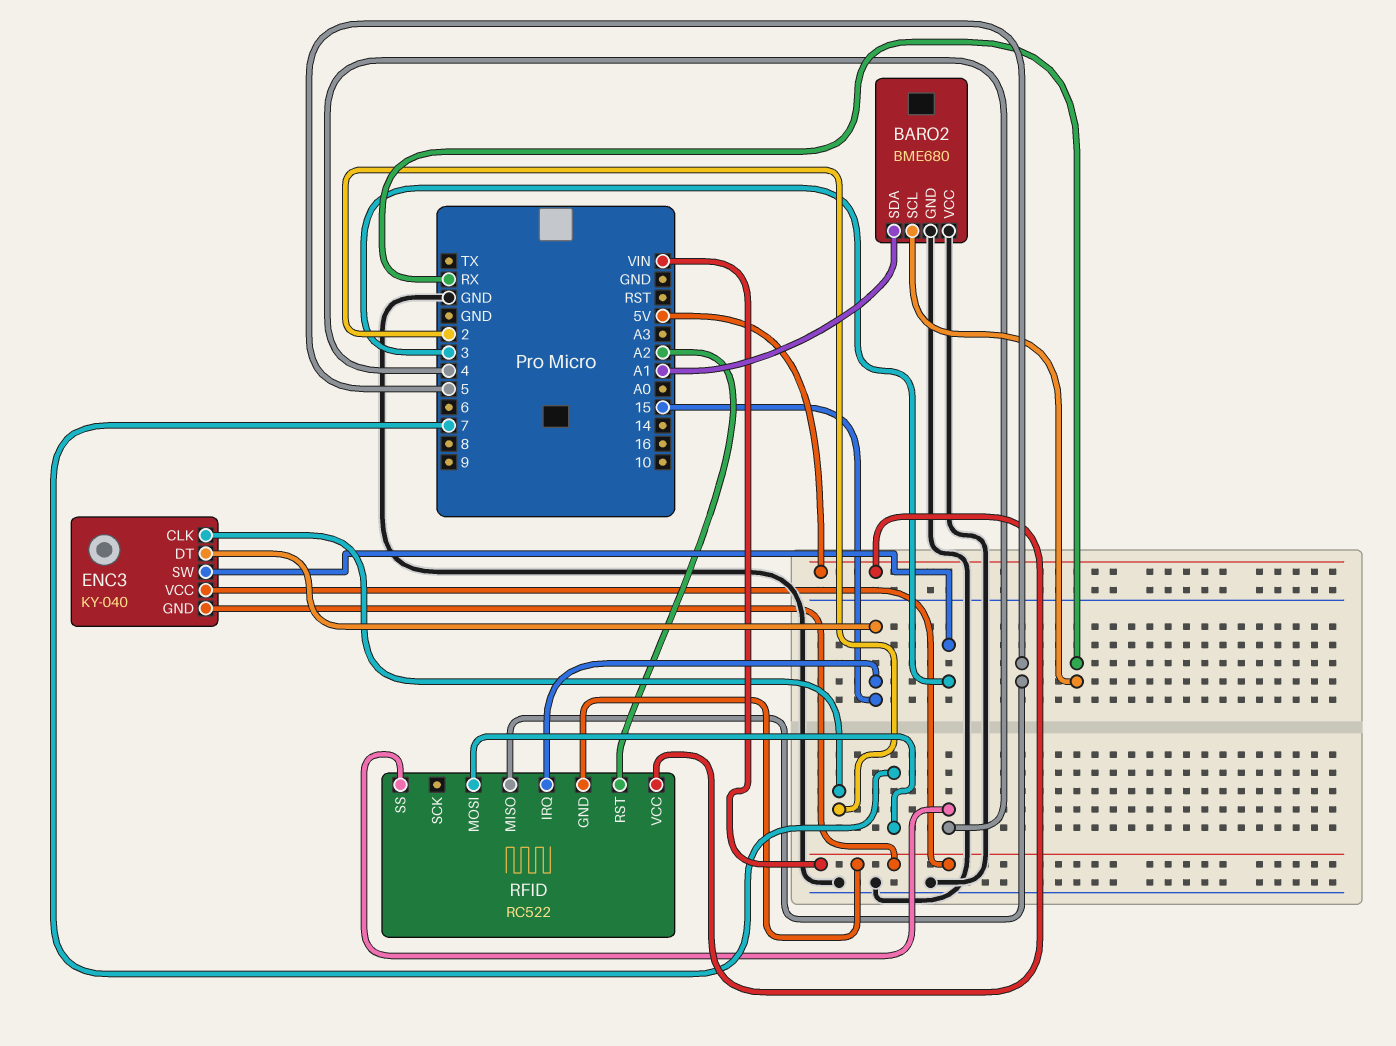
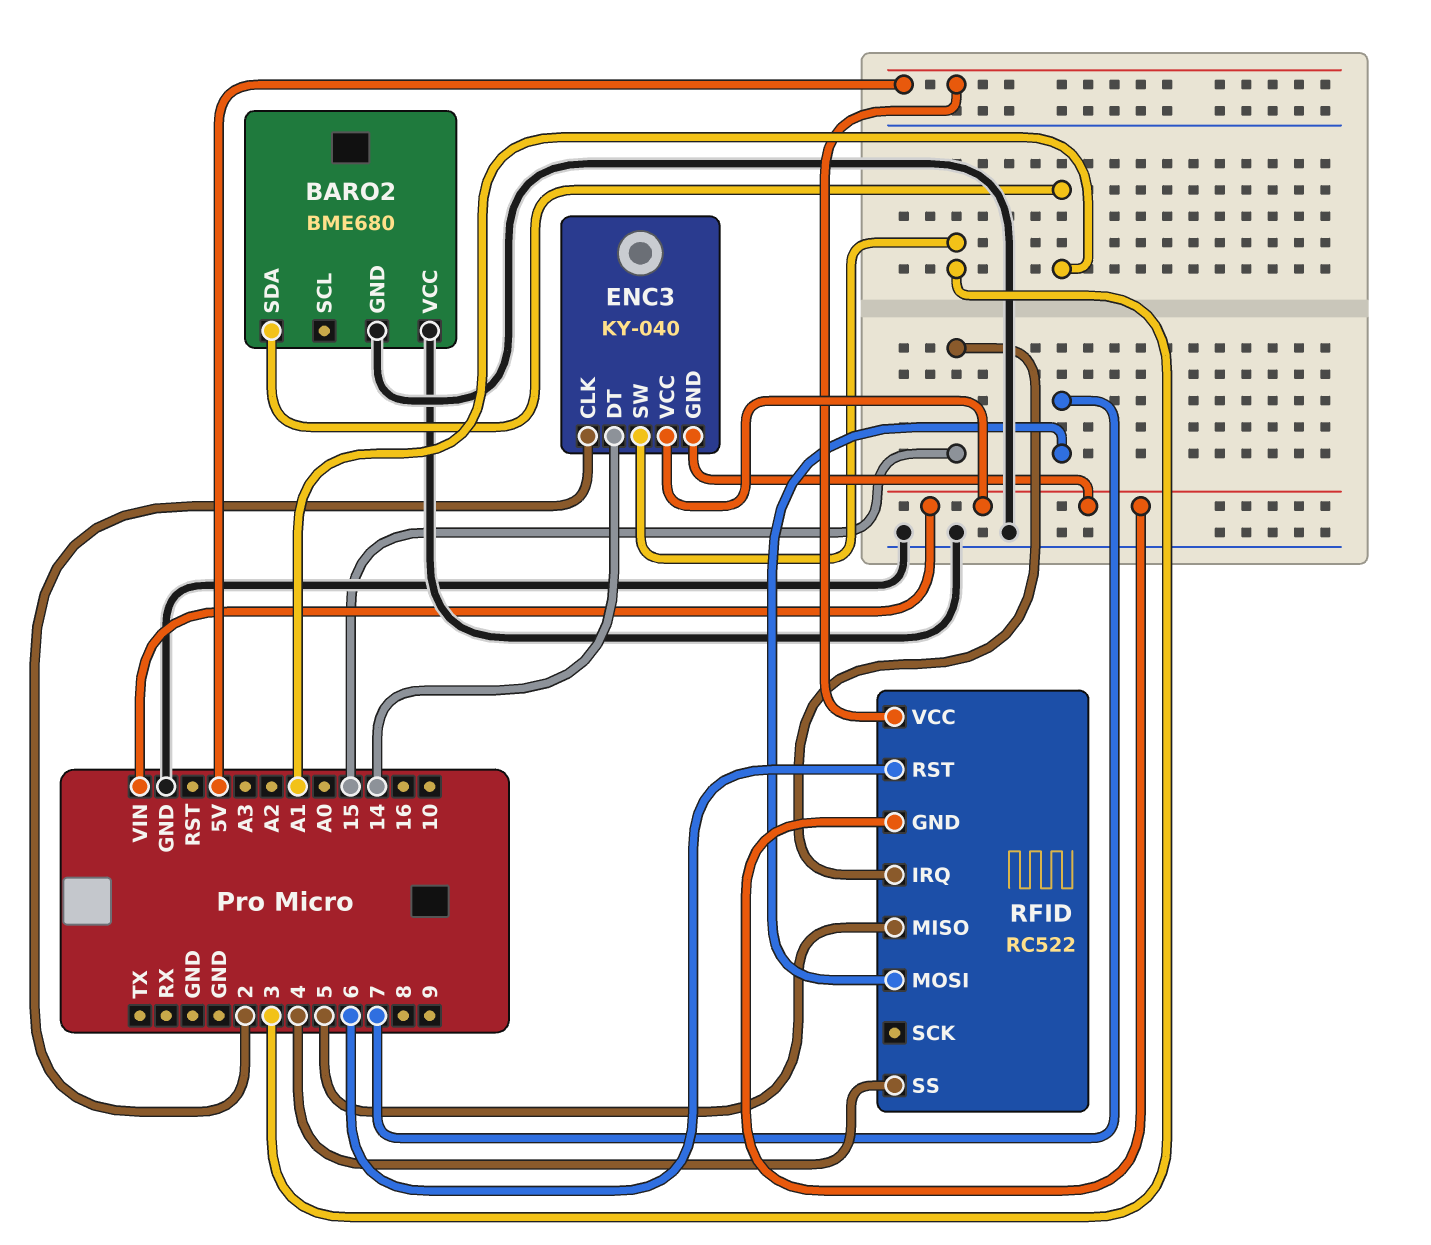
BARO2 pin SCL: RX -> none
ENC3 pin DT: 15 -> 14
RFID pin RST: A2 -> 6

